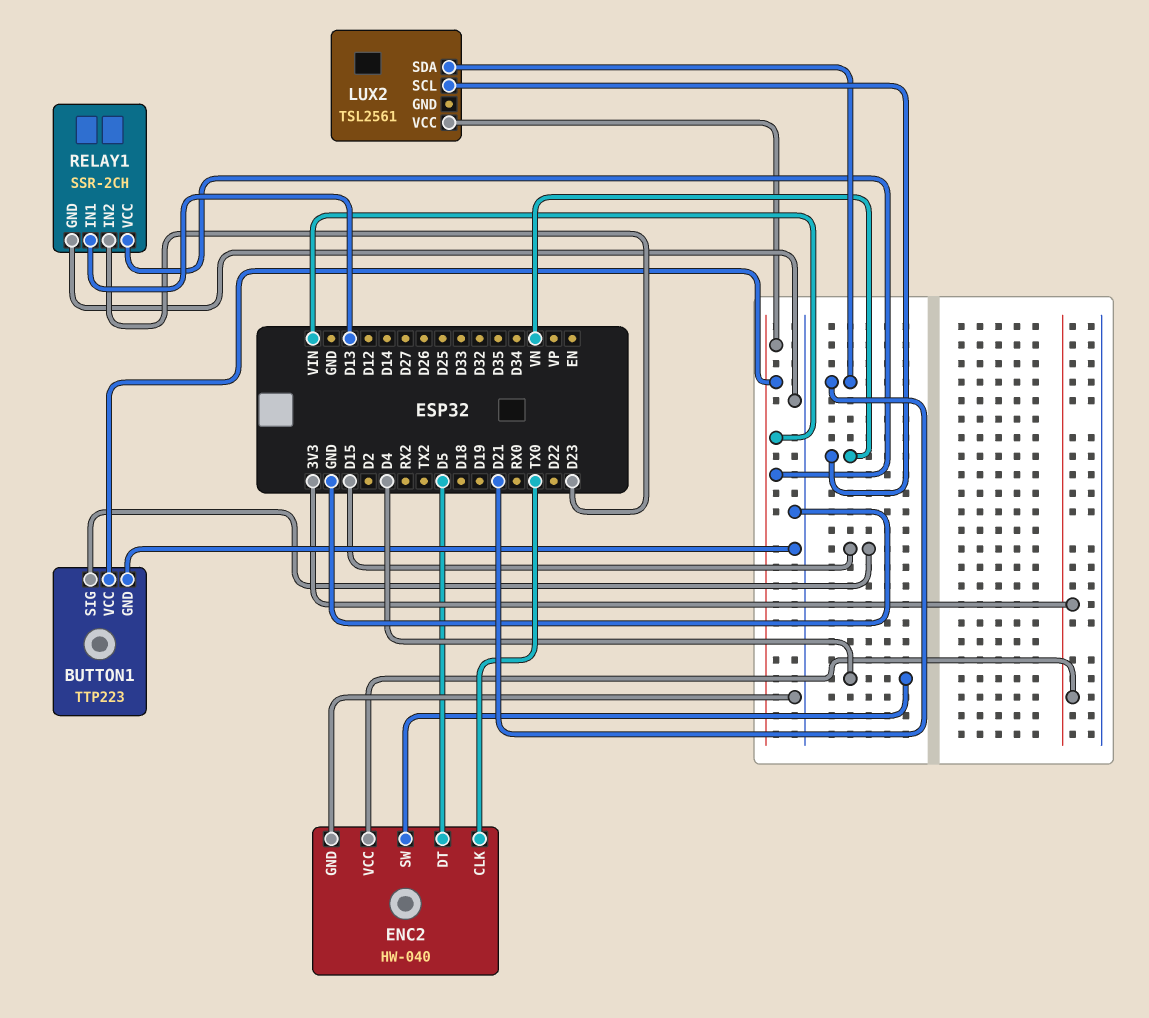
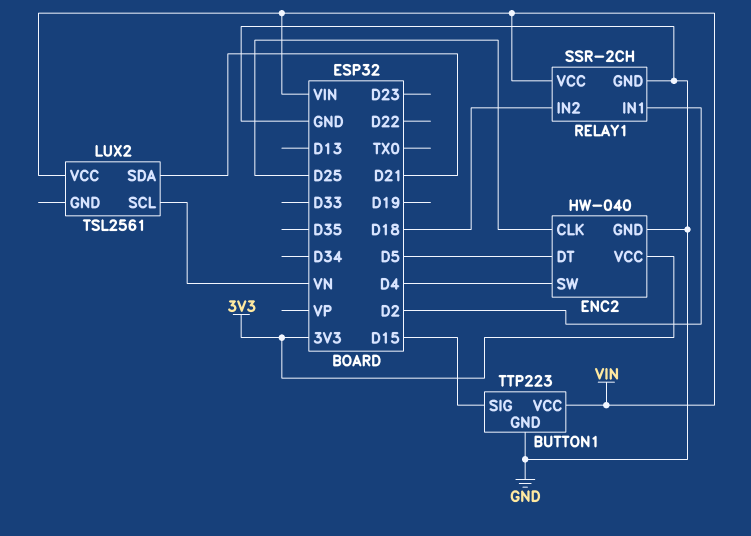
ENC2 pin CLK: TX0 -> D25
RELAY1 pin IN1: D13 -> D2
RELAY1 pin IN2: D23 -> D18

